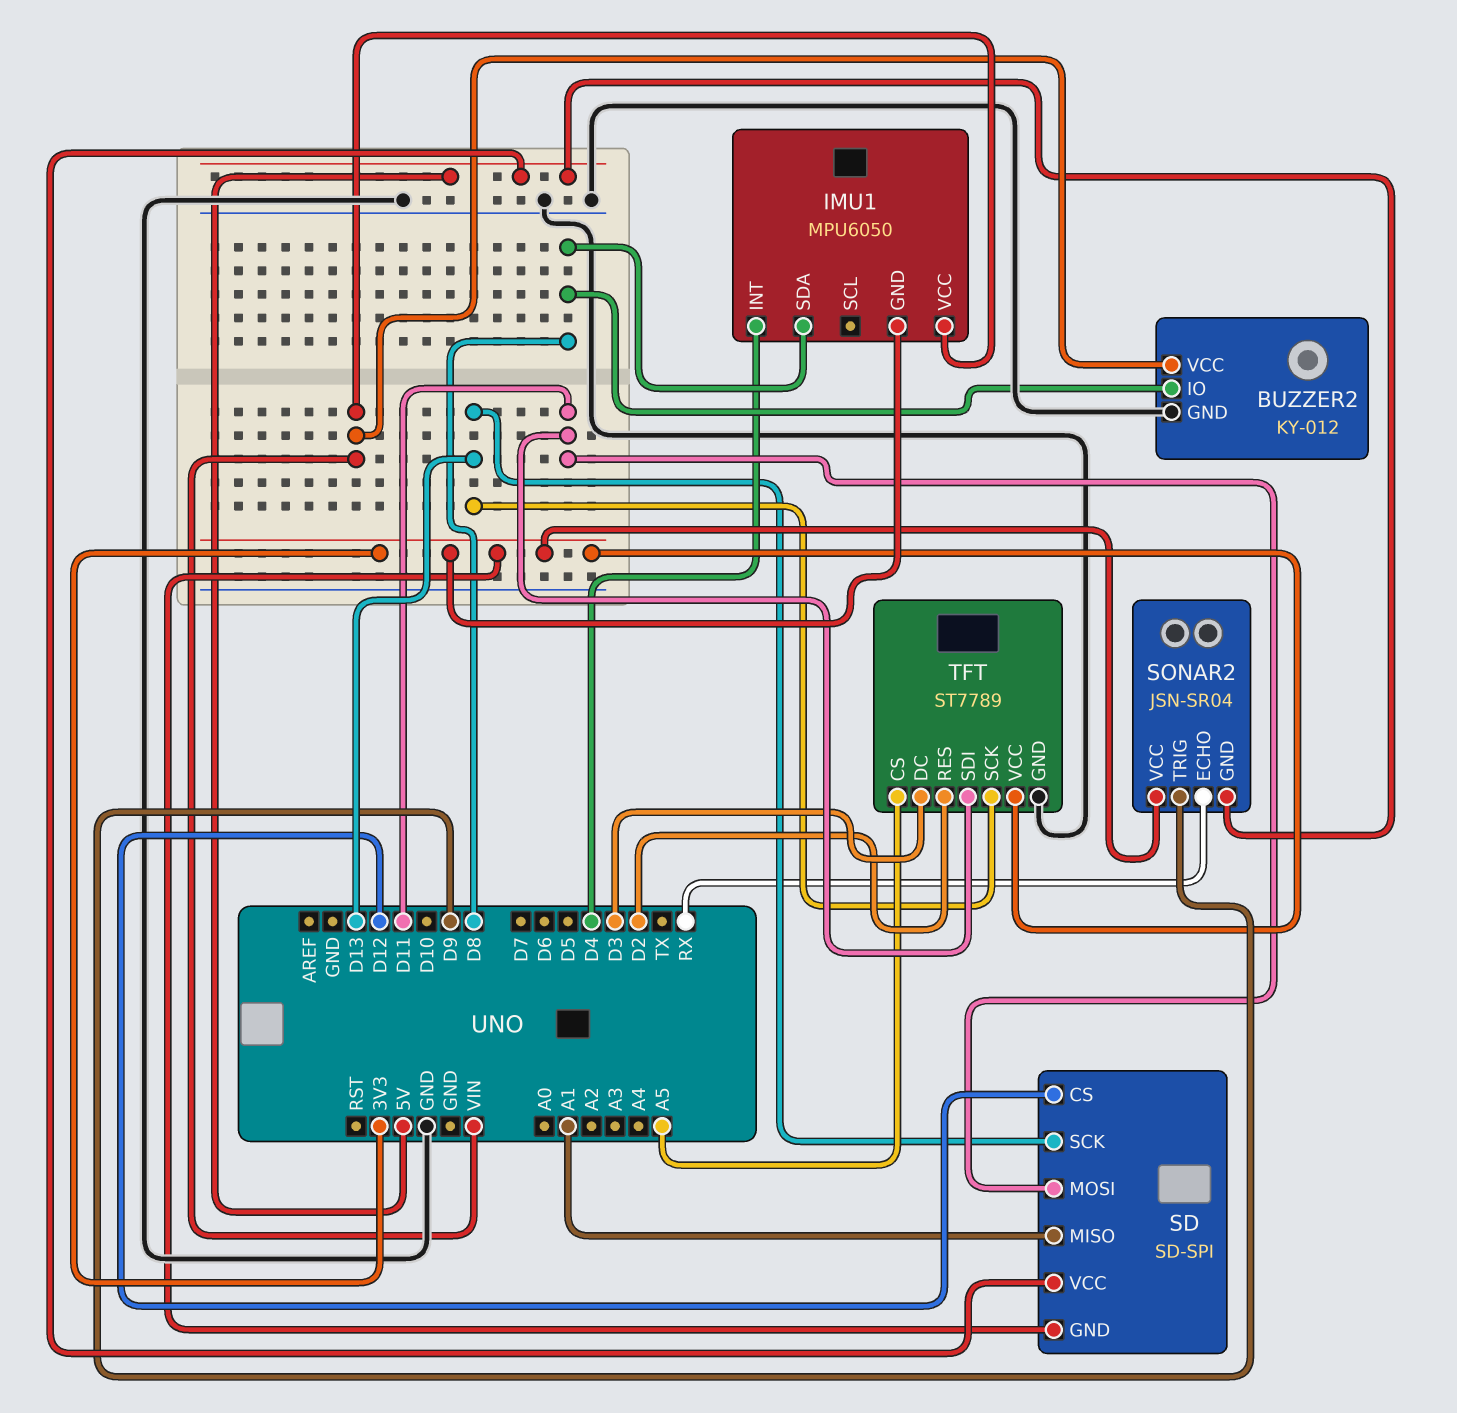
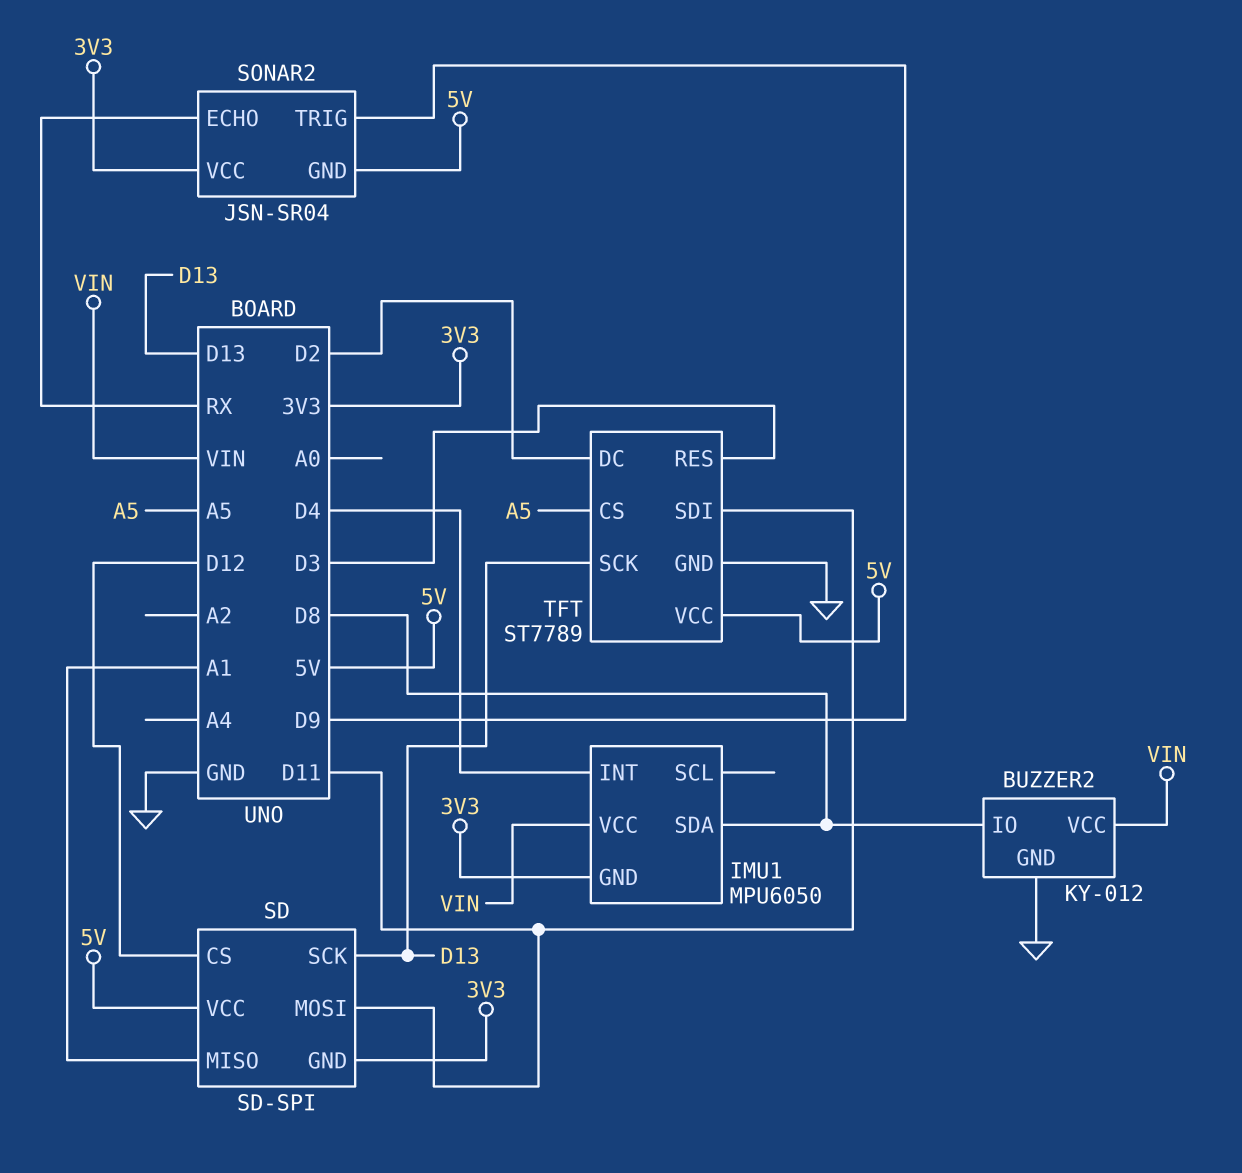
TFT pin DC: D3 -> D2
TFT pin RES: D2 -> D3
TFT pin VCC: 3V3 -> 5V

